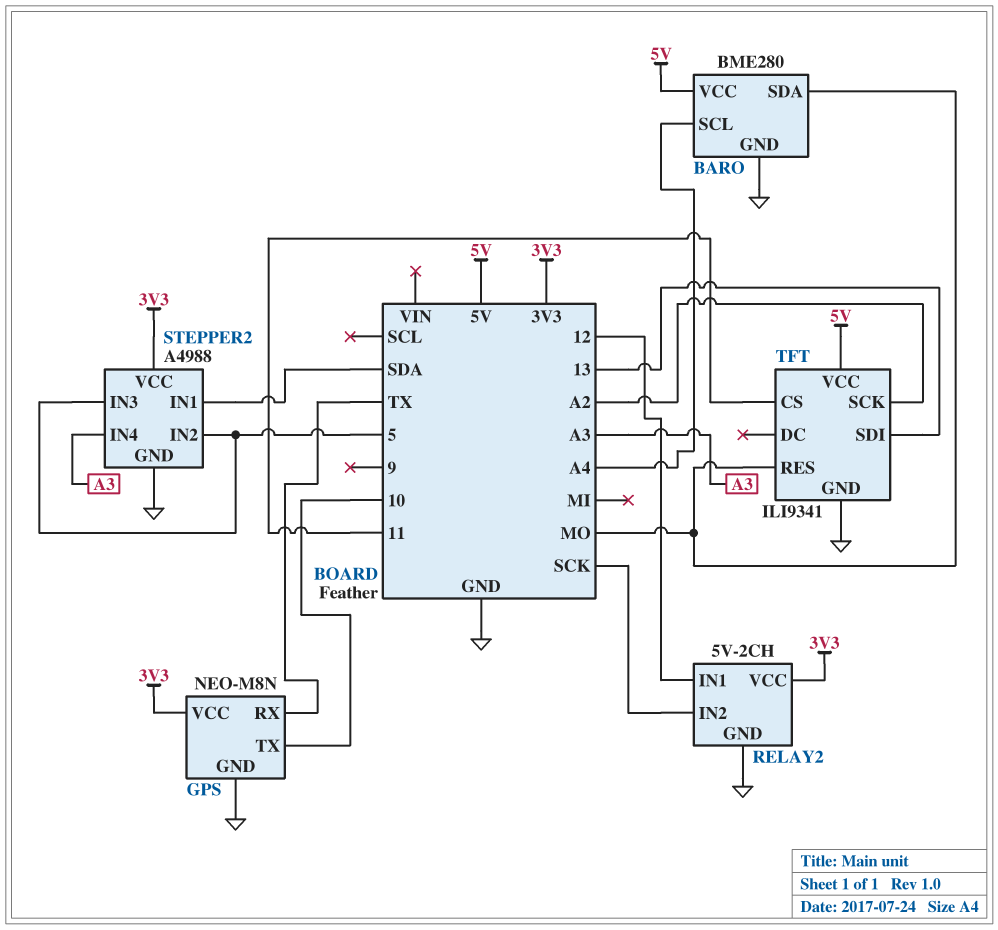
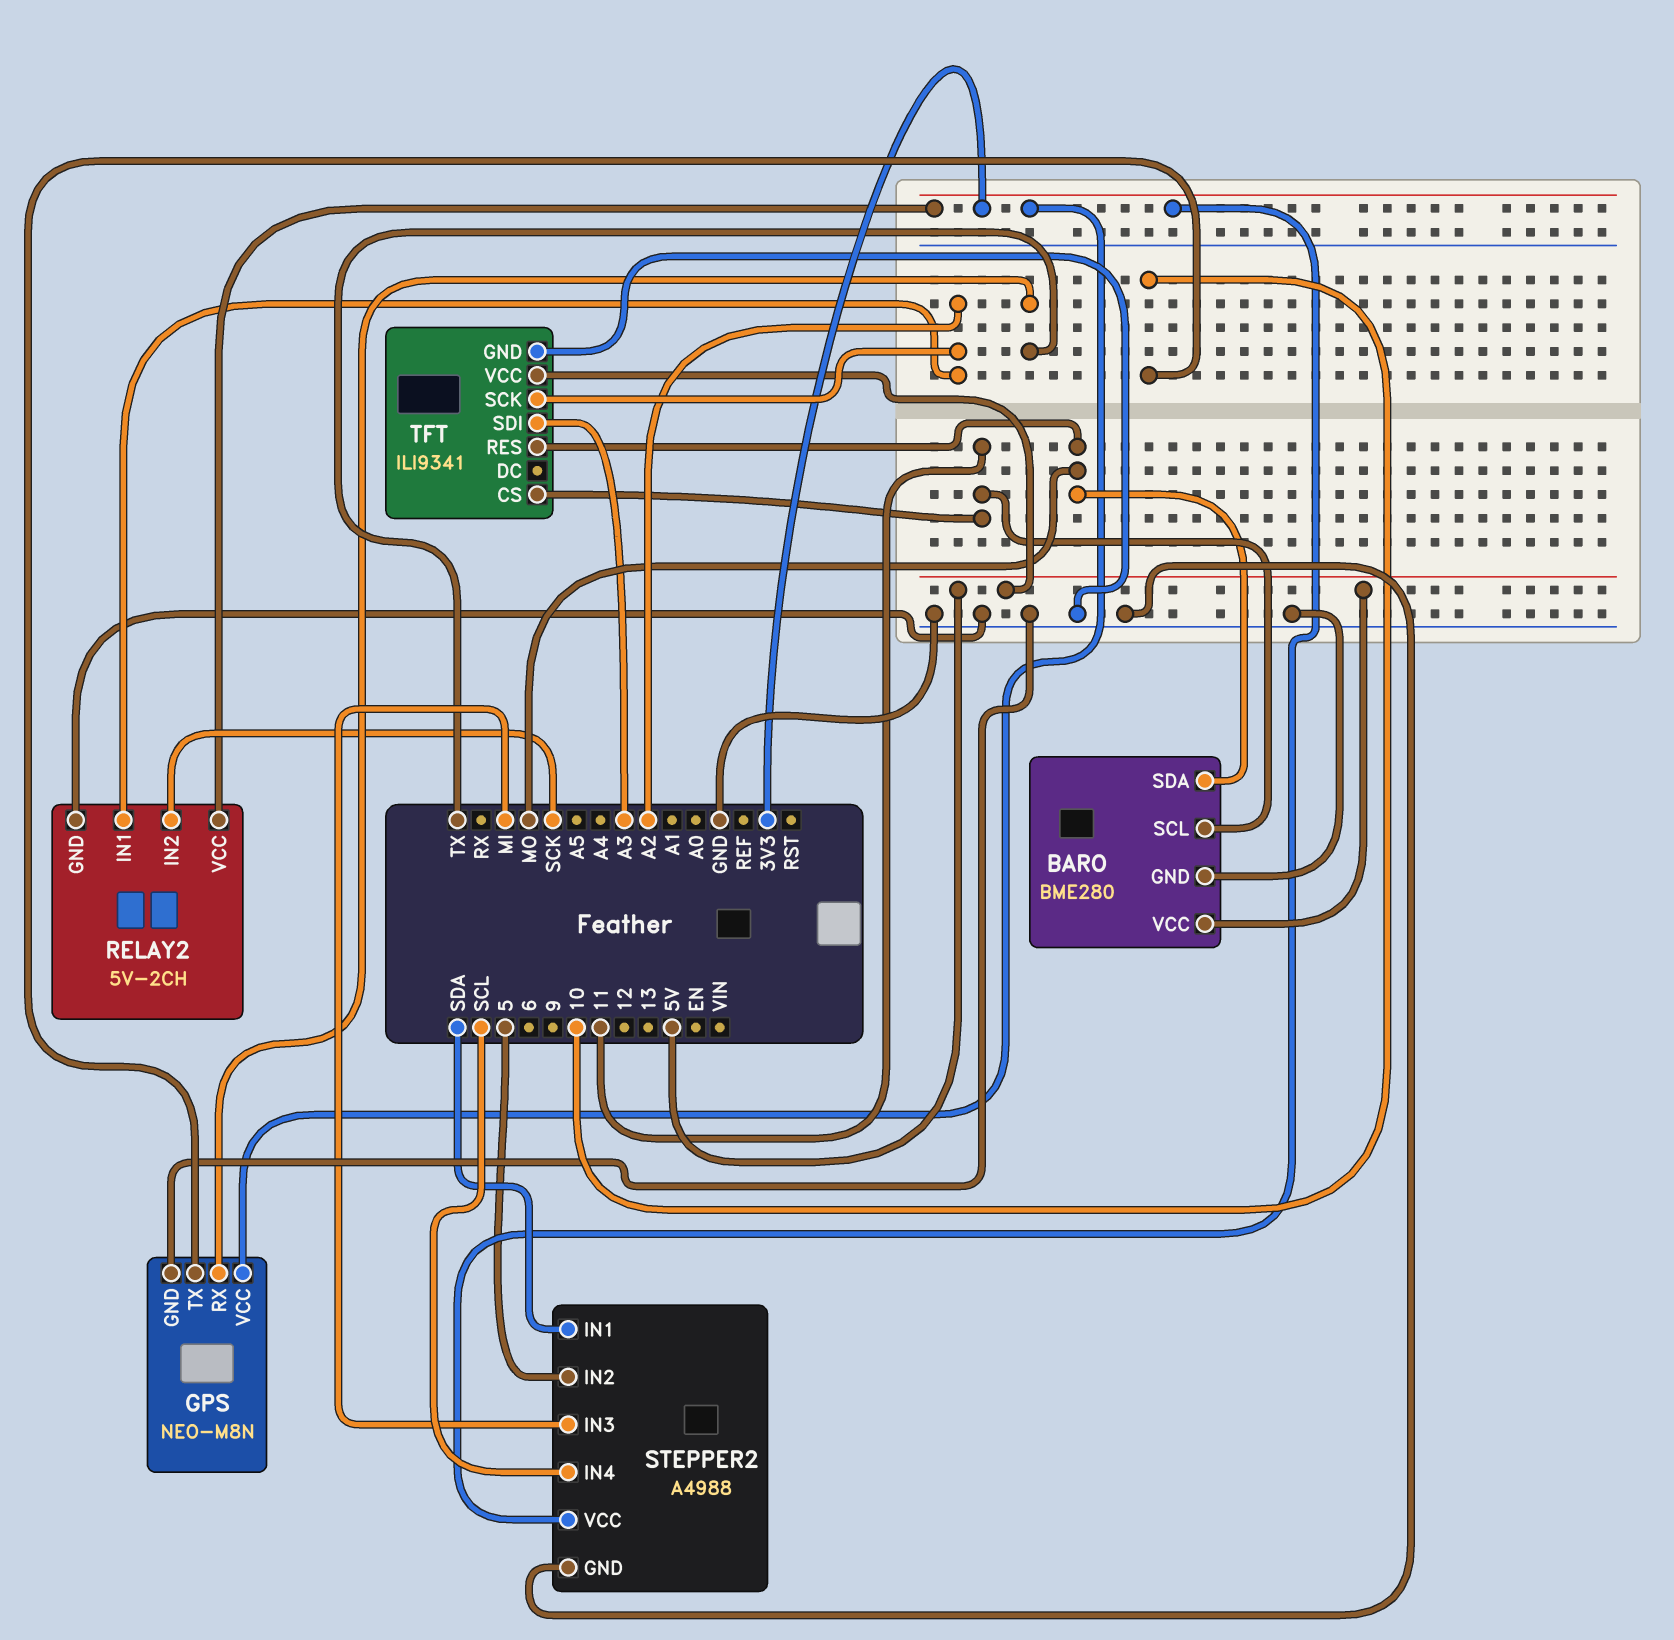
BARO pin SCL: A4 -> 11
RELAY2 pin IN1: 12 -> A2
STEPPER2 pin IN3: 5 -> MI
STEPPER2 pin IN4: A3 -> SCL
TFT pin SDI: 13 -> A3

